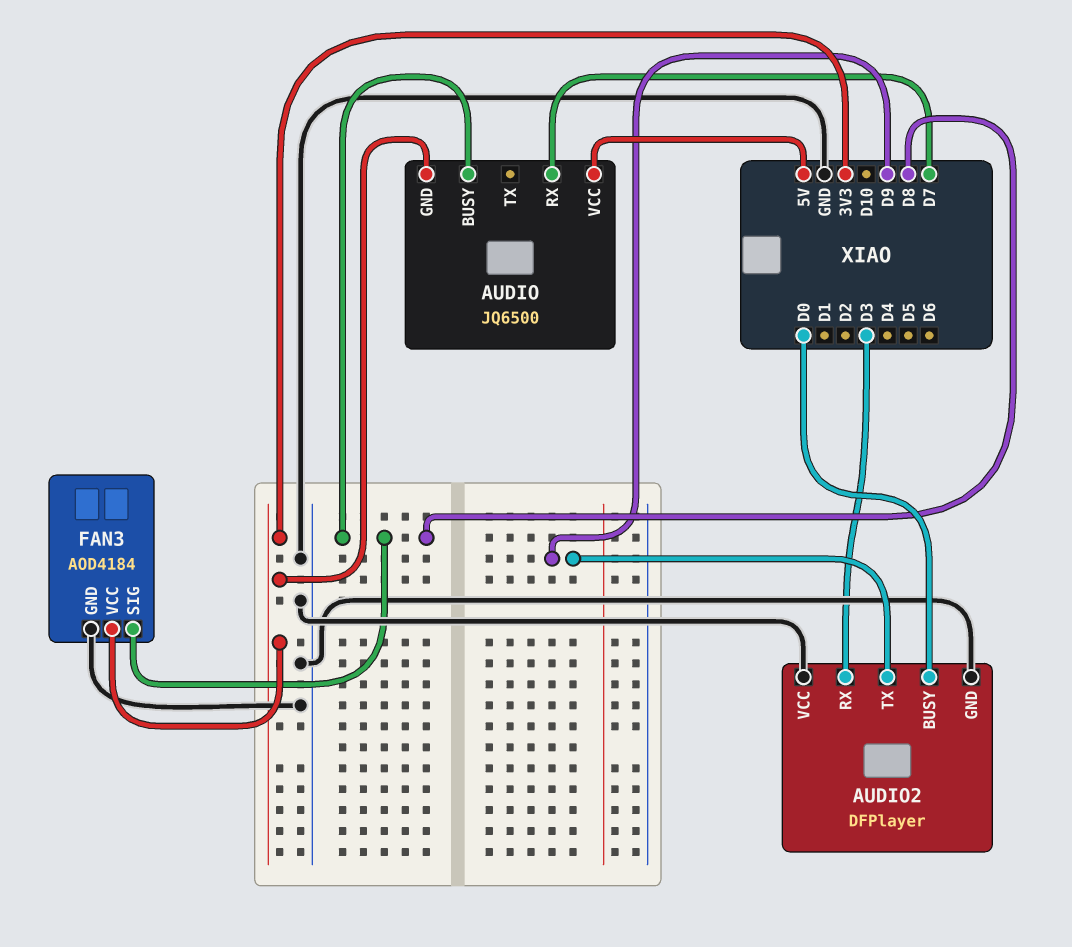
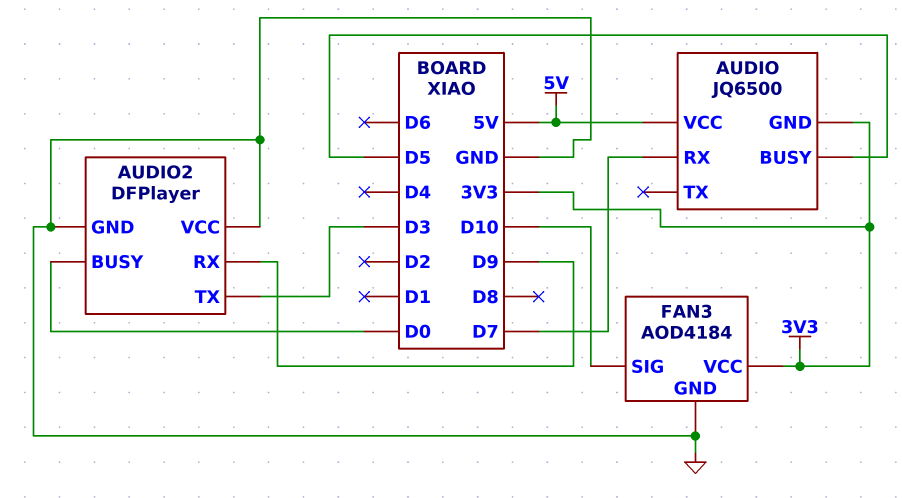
AUDIO pin BUSY: D8 -> D5
AUDIO2 pin RX: D3 -> D9
AUDIO2 pin TX: D9 -> D3
FAN3 pin SIG: D8 -> D10

